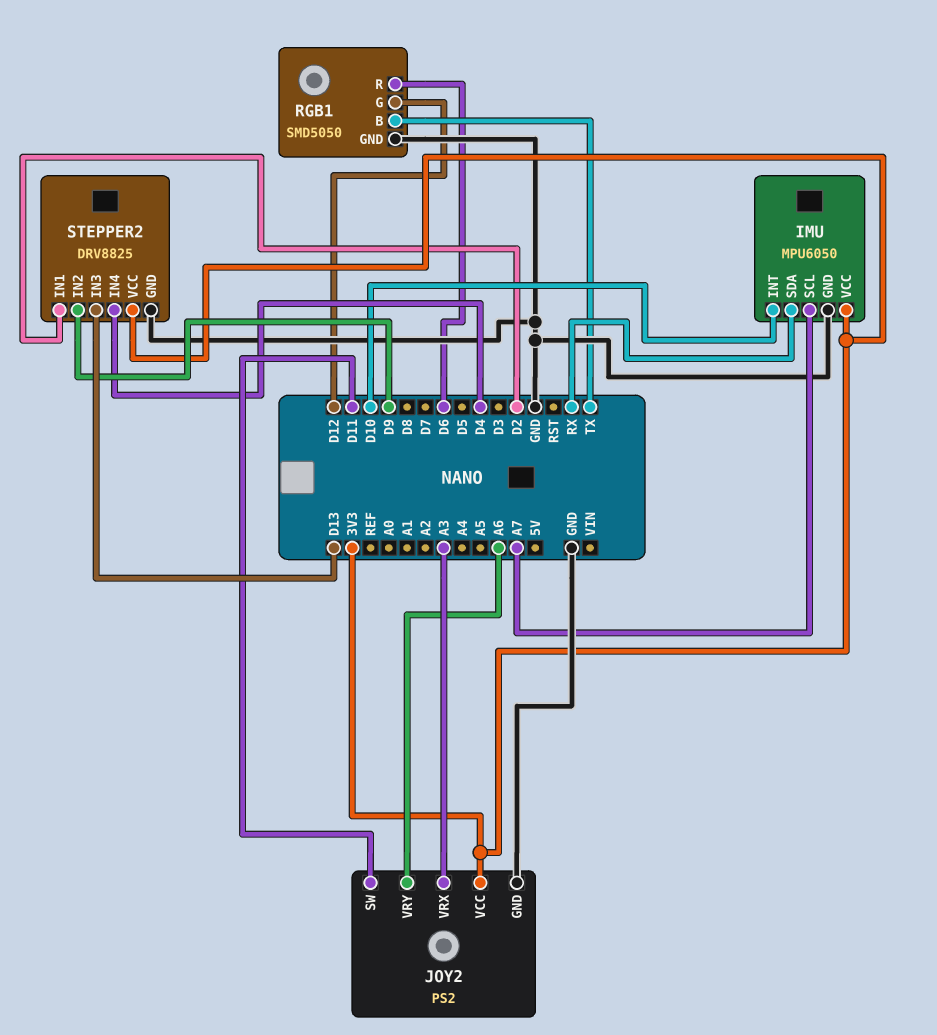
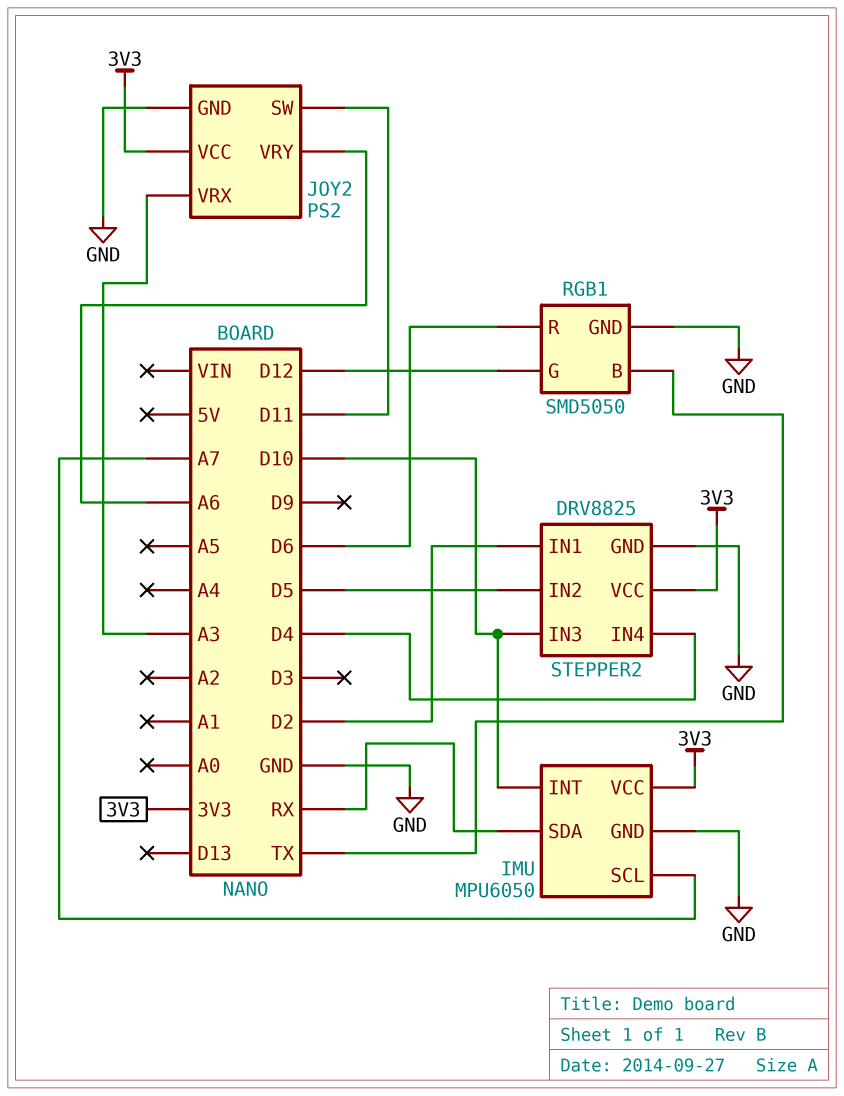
STEPPER2 pin IN2: D9 -> D5
STEPPER2 pin IN3: D13 -> D10

